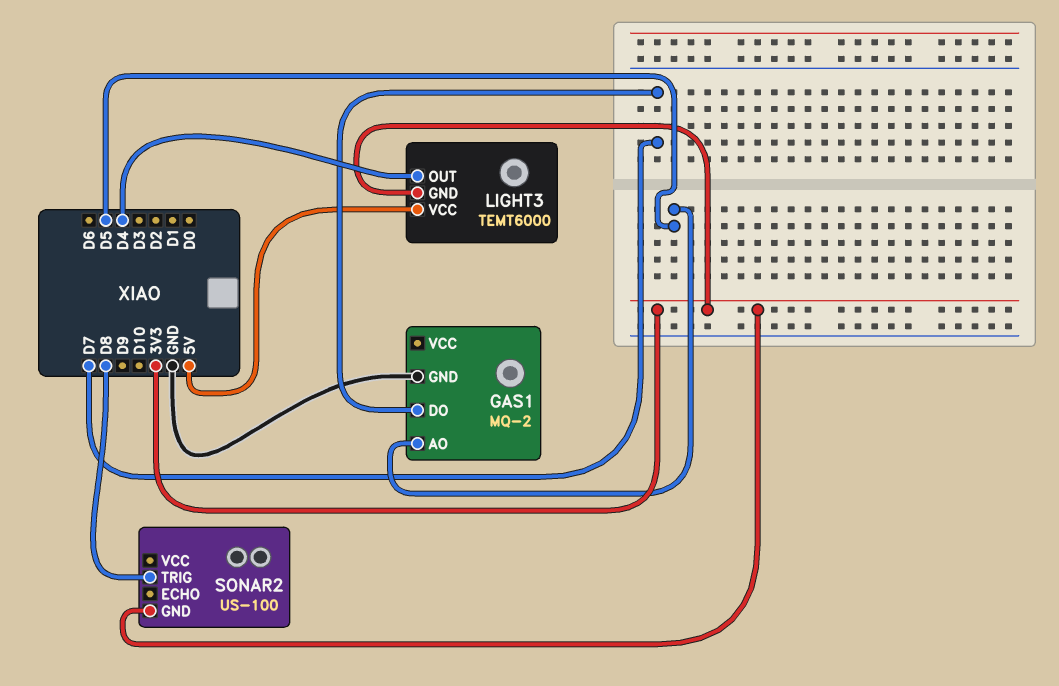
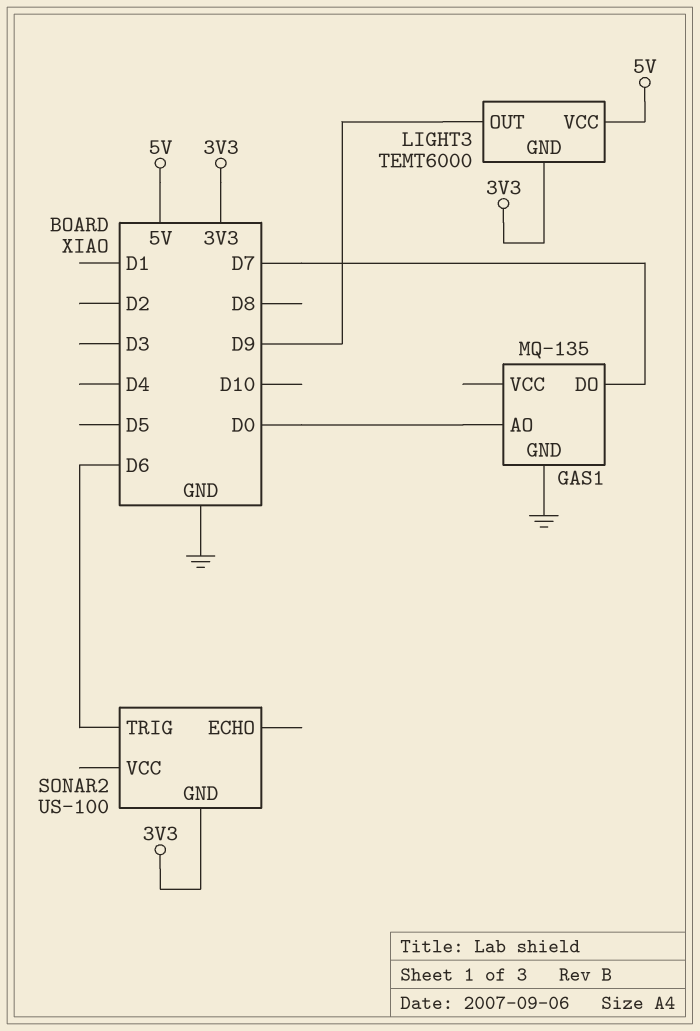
GAS1: MQ-2 -> MQ-135
GAS1 pin AO: D5 -> D0
LIGHT3 pin OUT: D4 -> D9
SONAR2 pin TRIG: D8 -> D6

